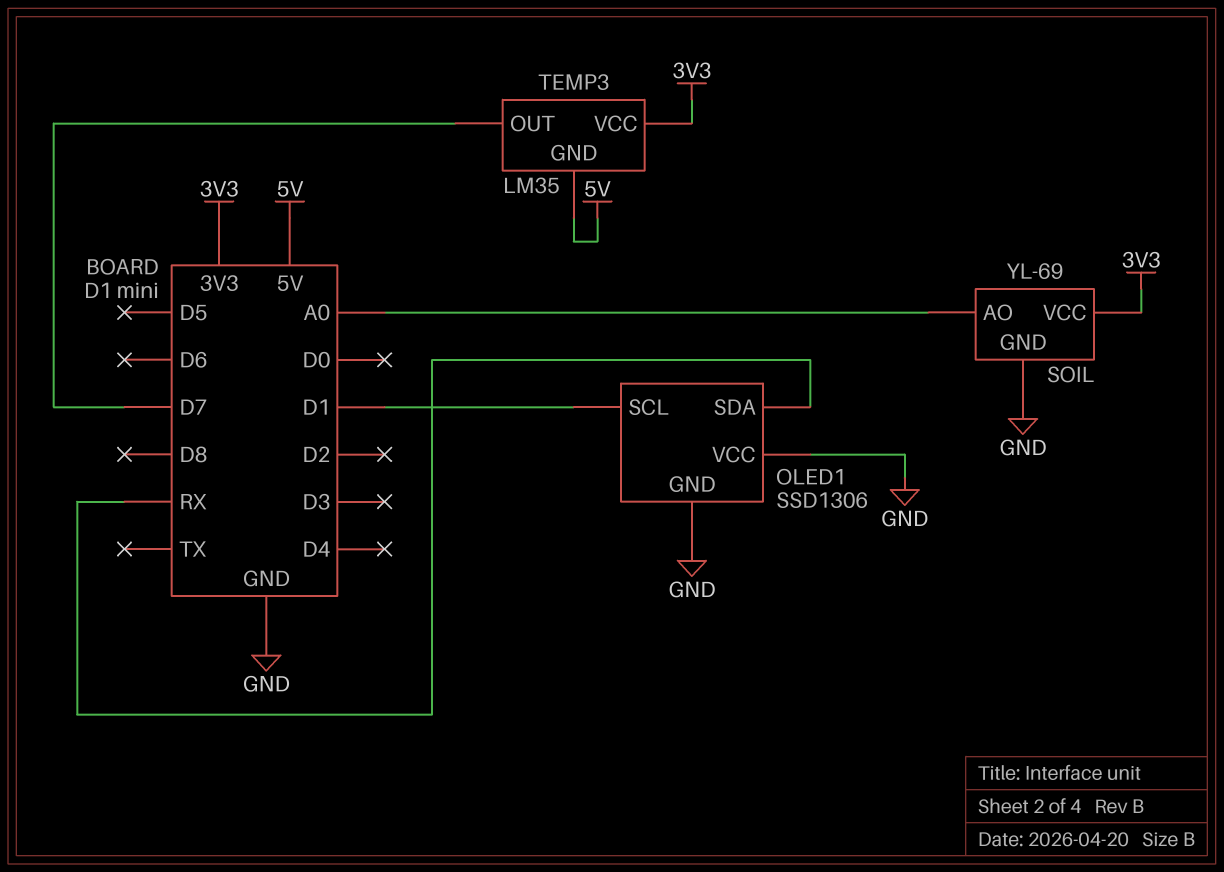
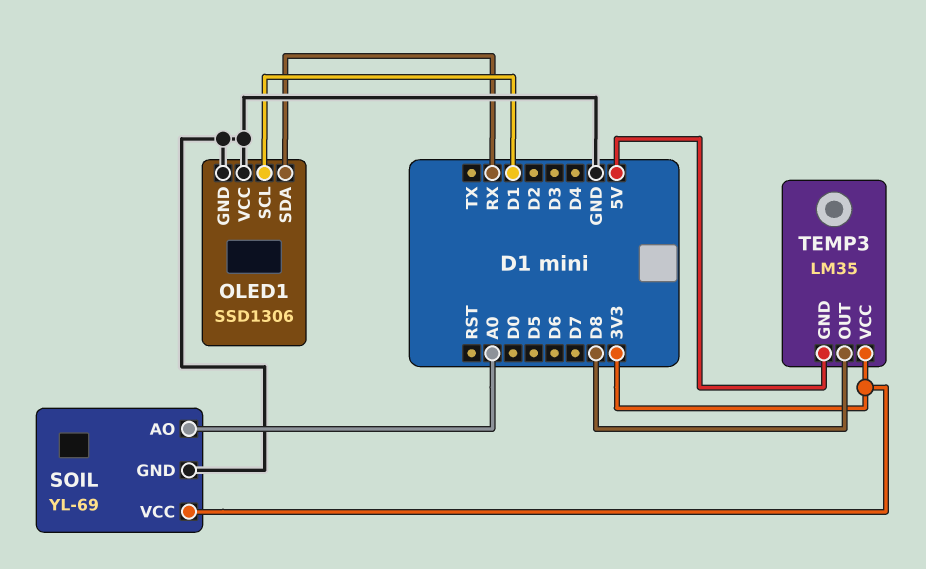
TEMP3 pin OUT: D7 -> D8

